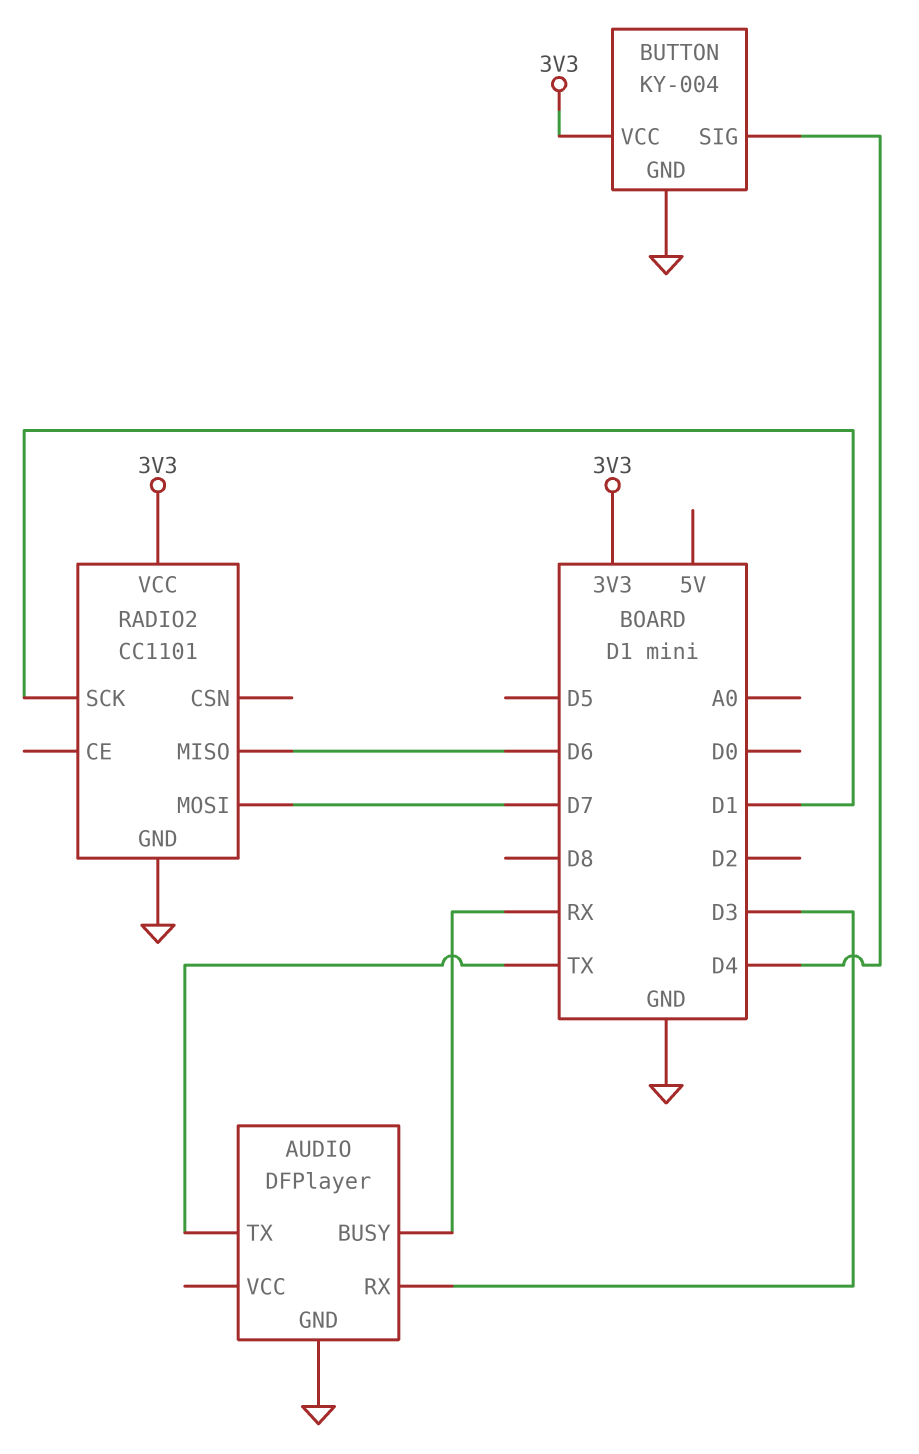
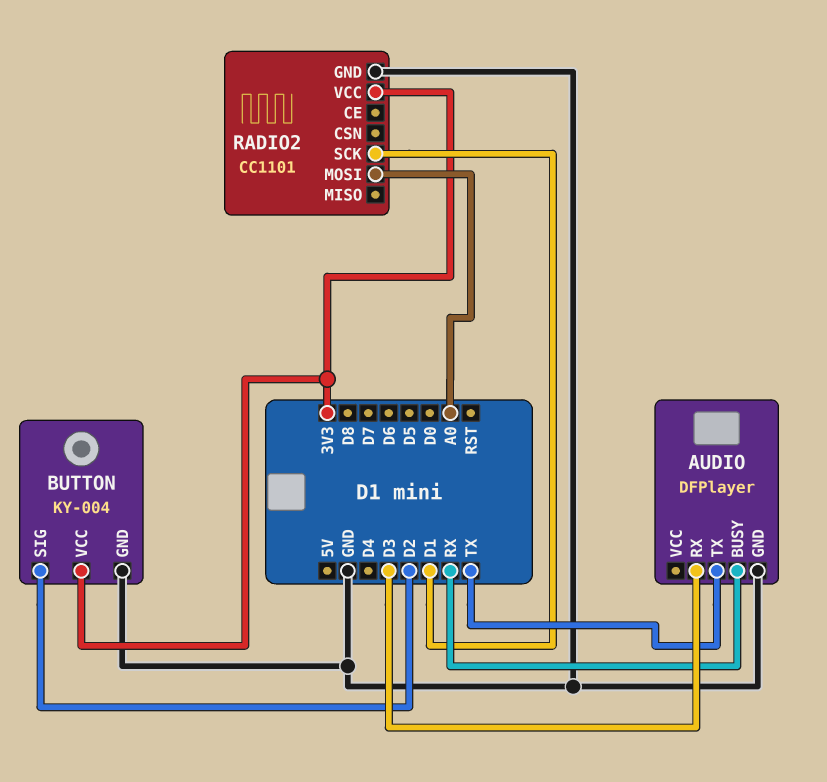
BUTTON pin SIG: D4 -> D2
RADIO2 pin MISO: D6 -> none
RADIO2 pin MOSI: D7 -> A0

